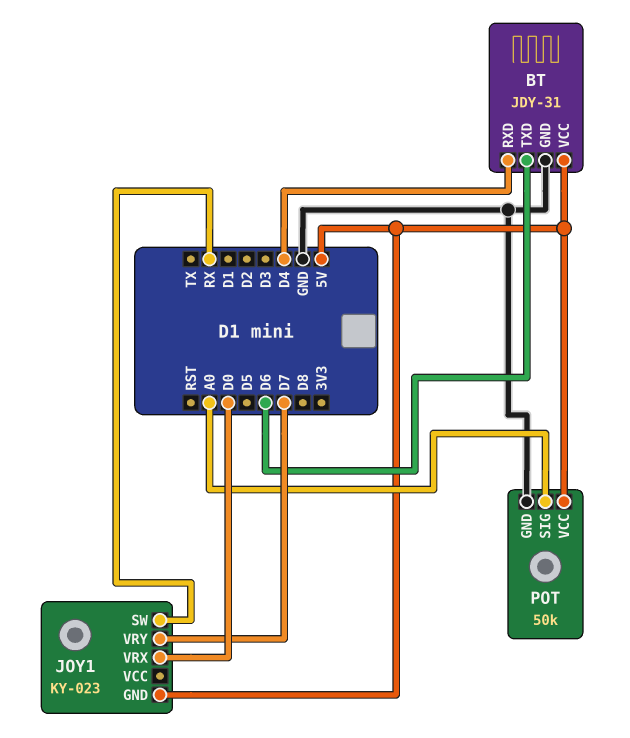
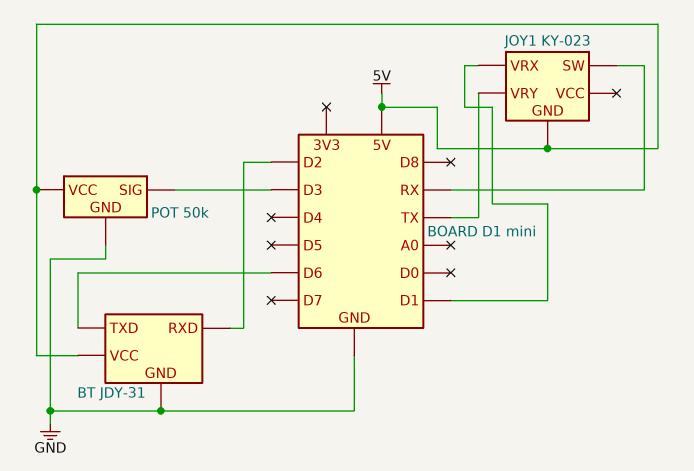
BT pin RXD: D4 -> D2
JOY1 pin VRX: D0 -> D1
JOY1 pin VRY: D7 -> TX
POT pin SIG: A0 -> D3

